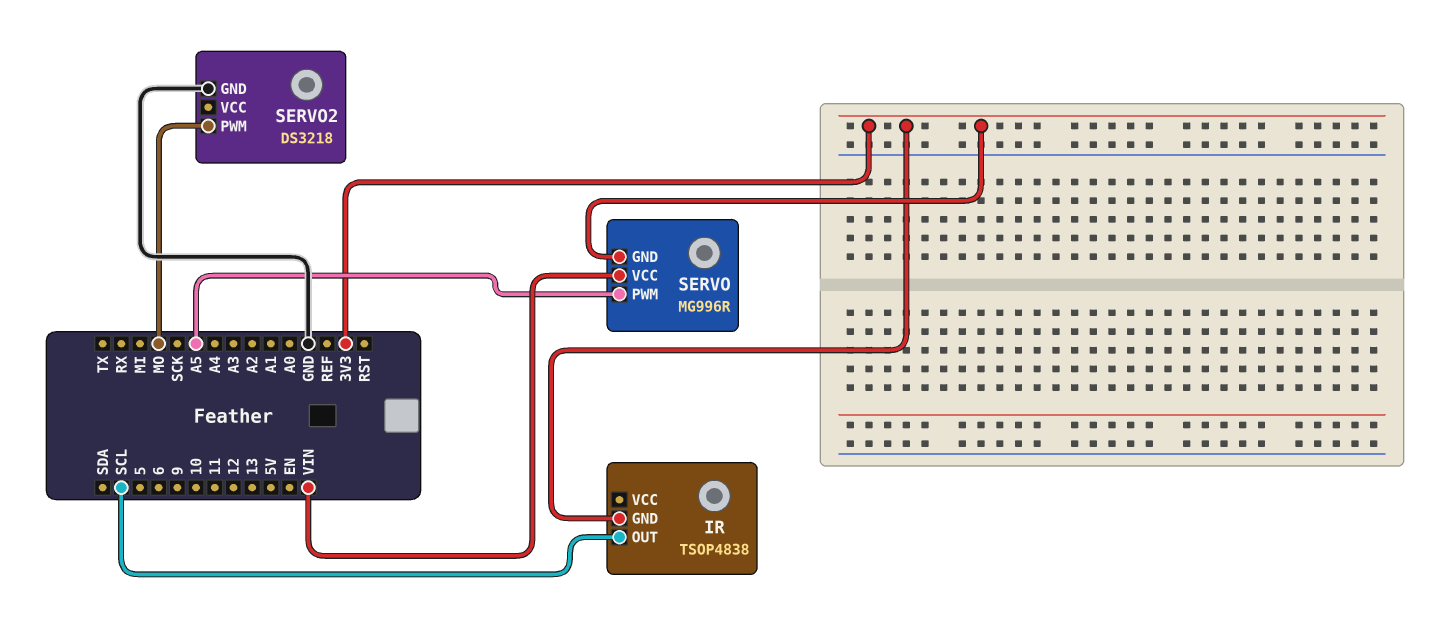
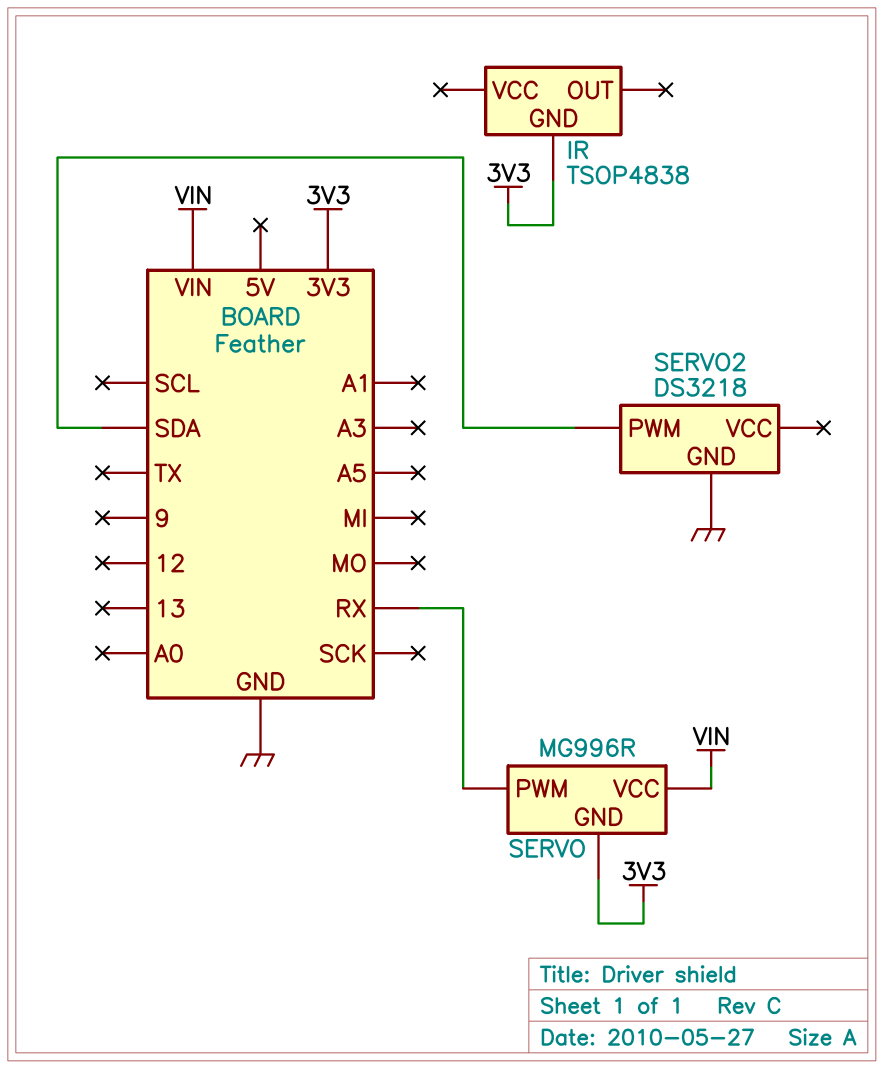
IR pin OUT: SCL -> none
SERVO pin PWM: A5 -> RX
SERVO2 pin PWM: MO -> SDA

